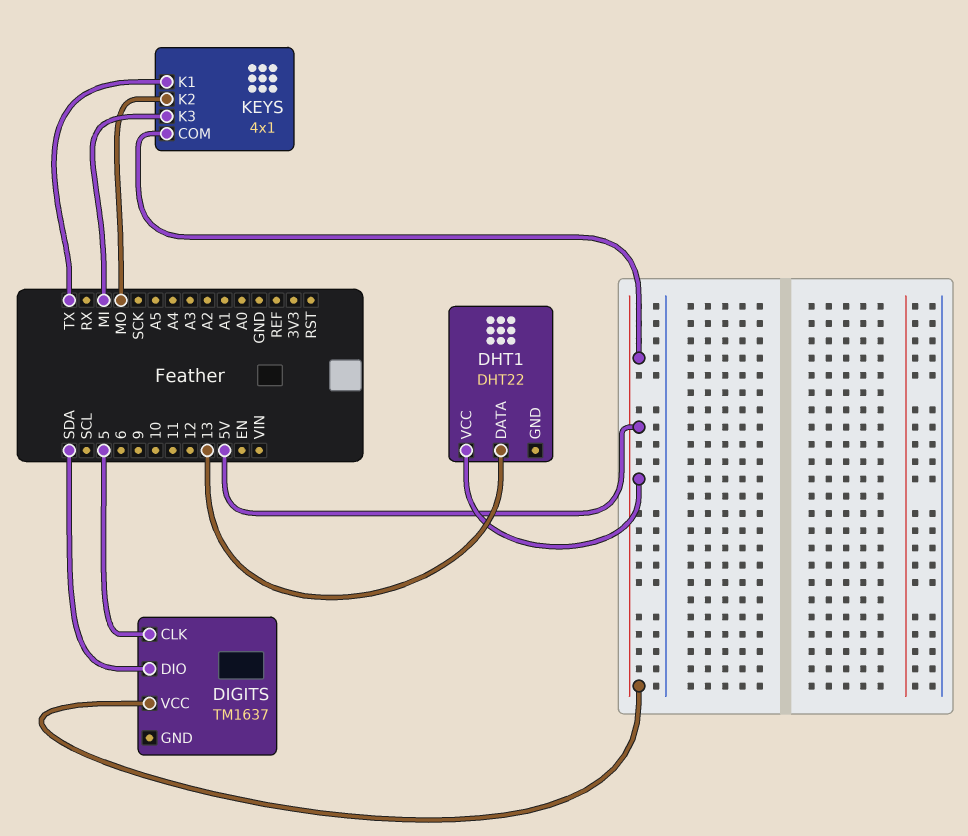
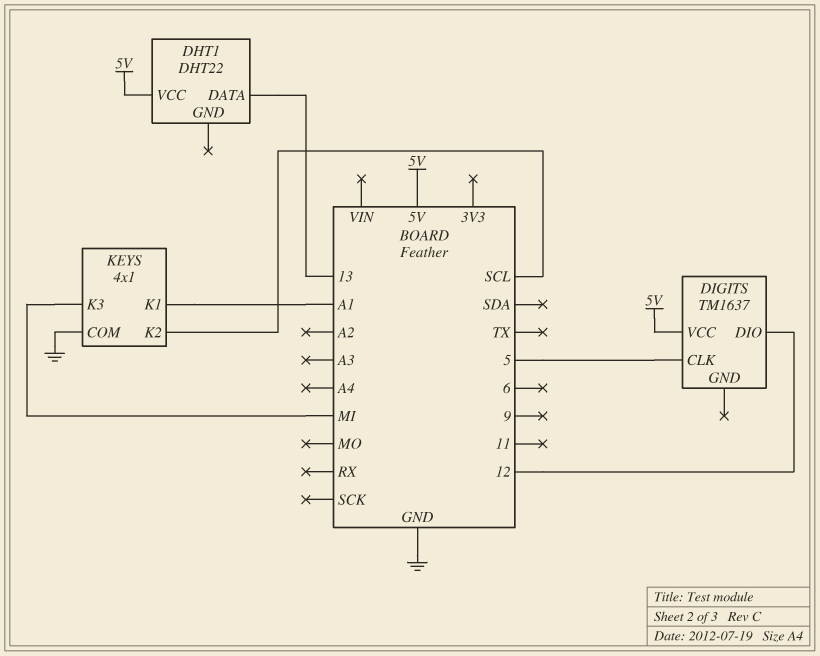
DIGITS pin DIO: SDA -> 12
KEYS pin COM: 5V -> GND
KEYS pin K1: TX -> A1
KEYS pin K2: MO -> SCL

